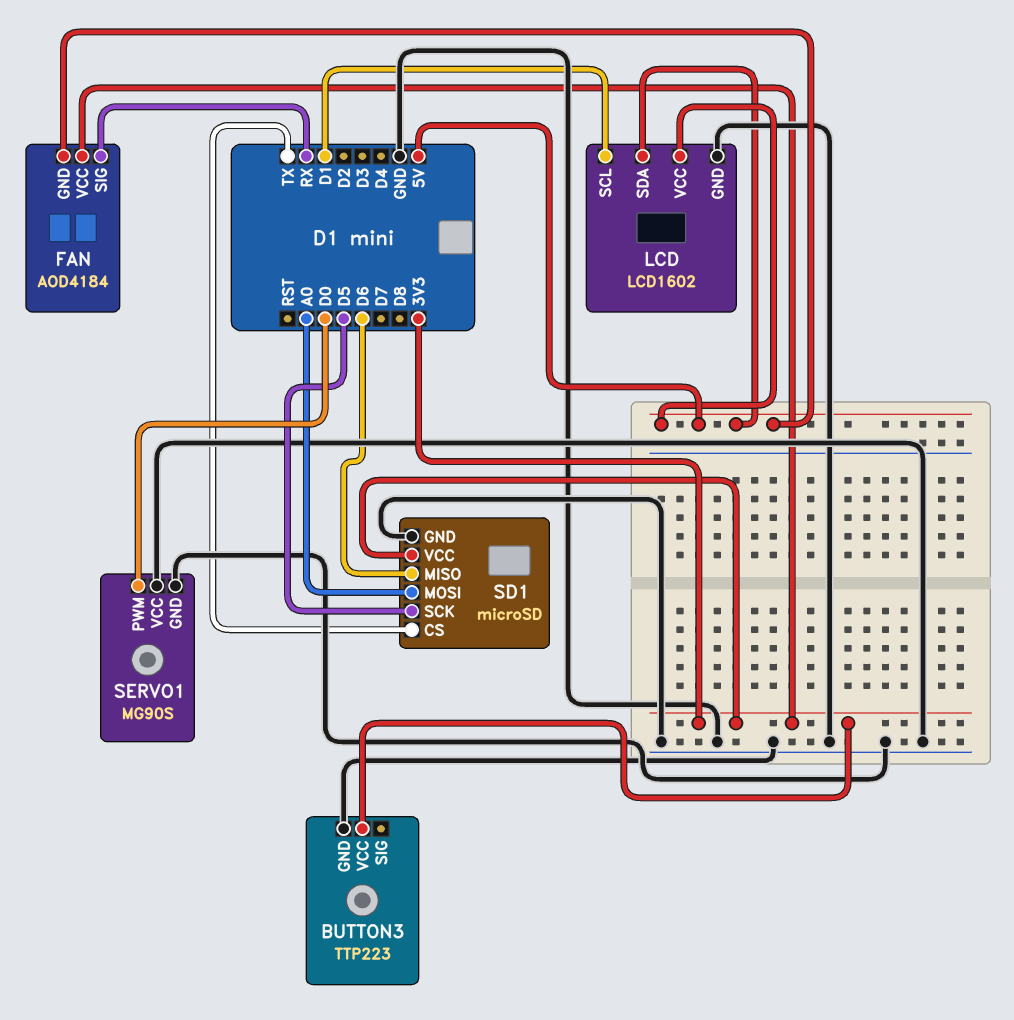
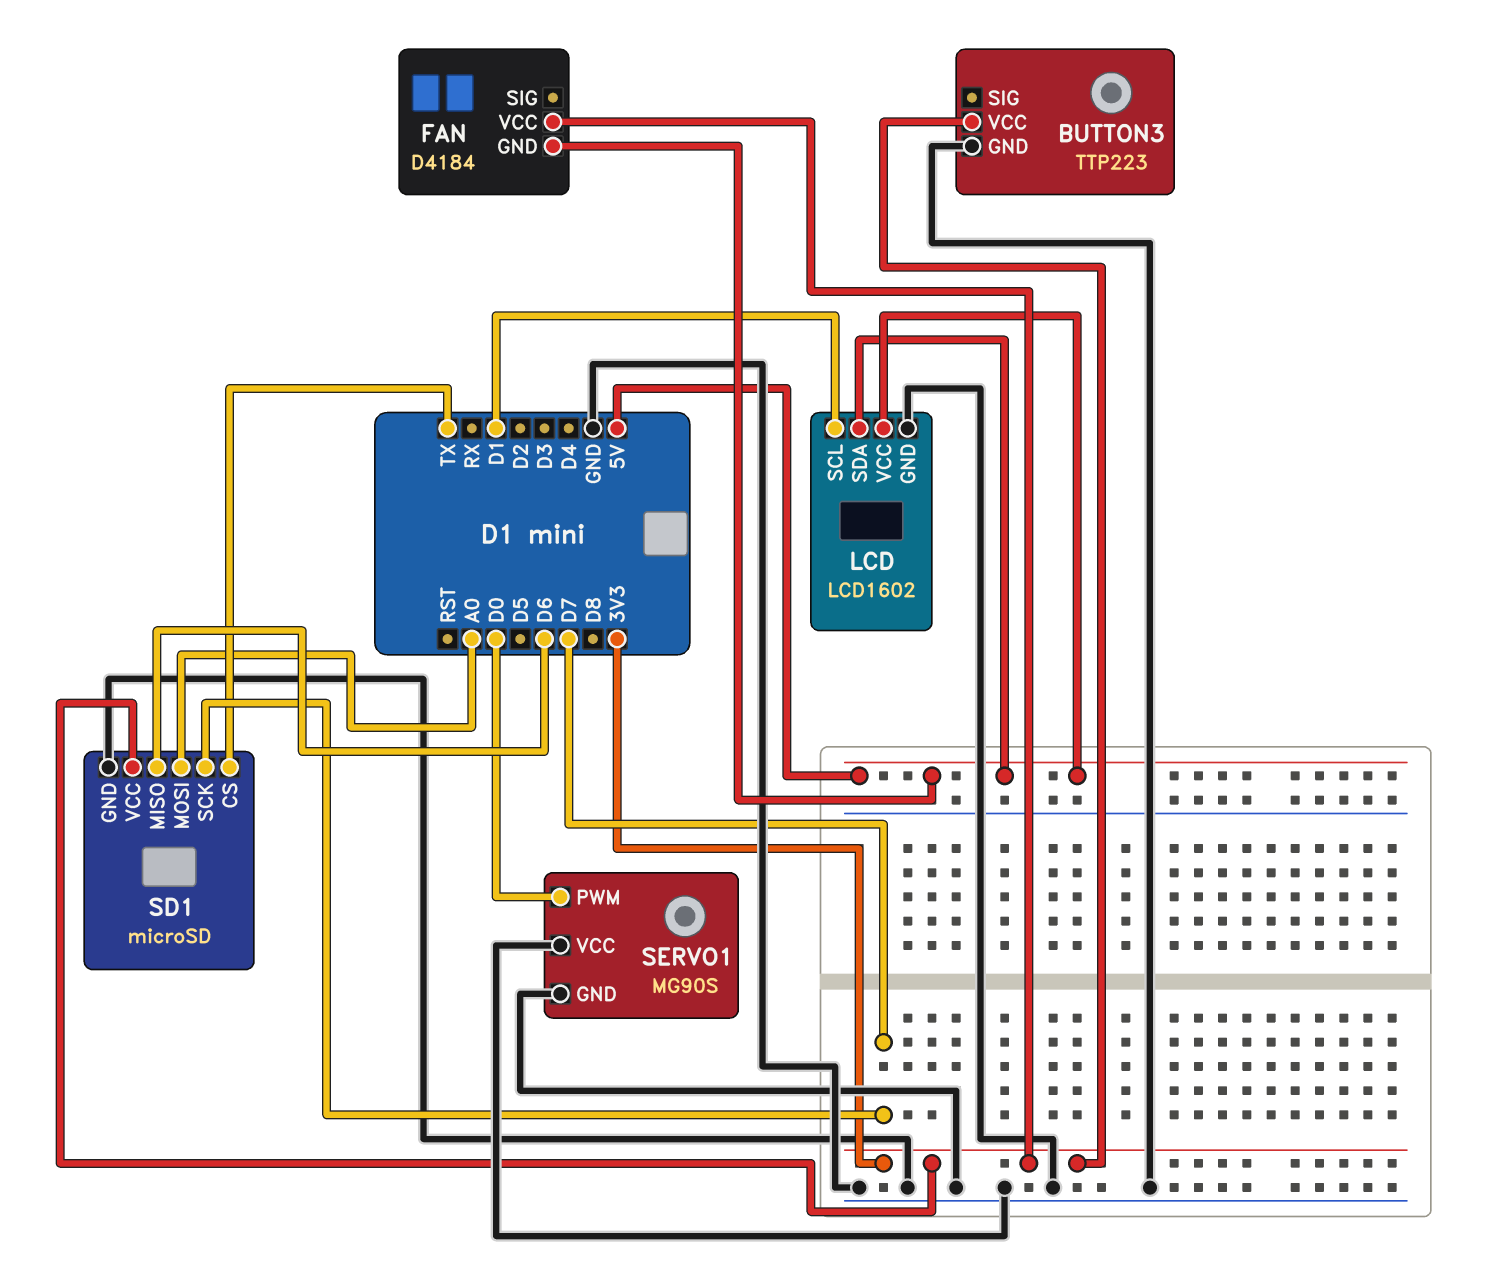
FAN: AOD4184 -> D4184
FAN pin SIG: RX -> none
SD1 pin SCK: D5 -> D7

